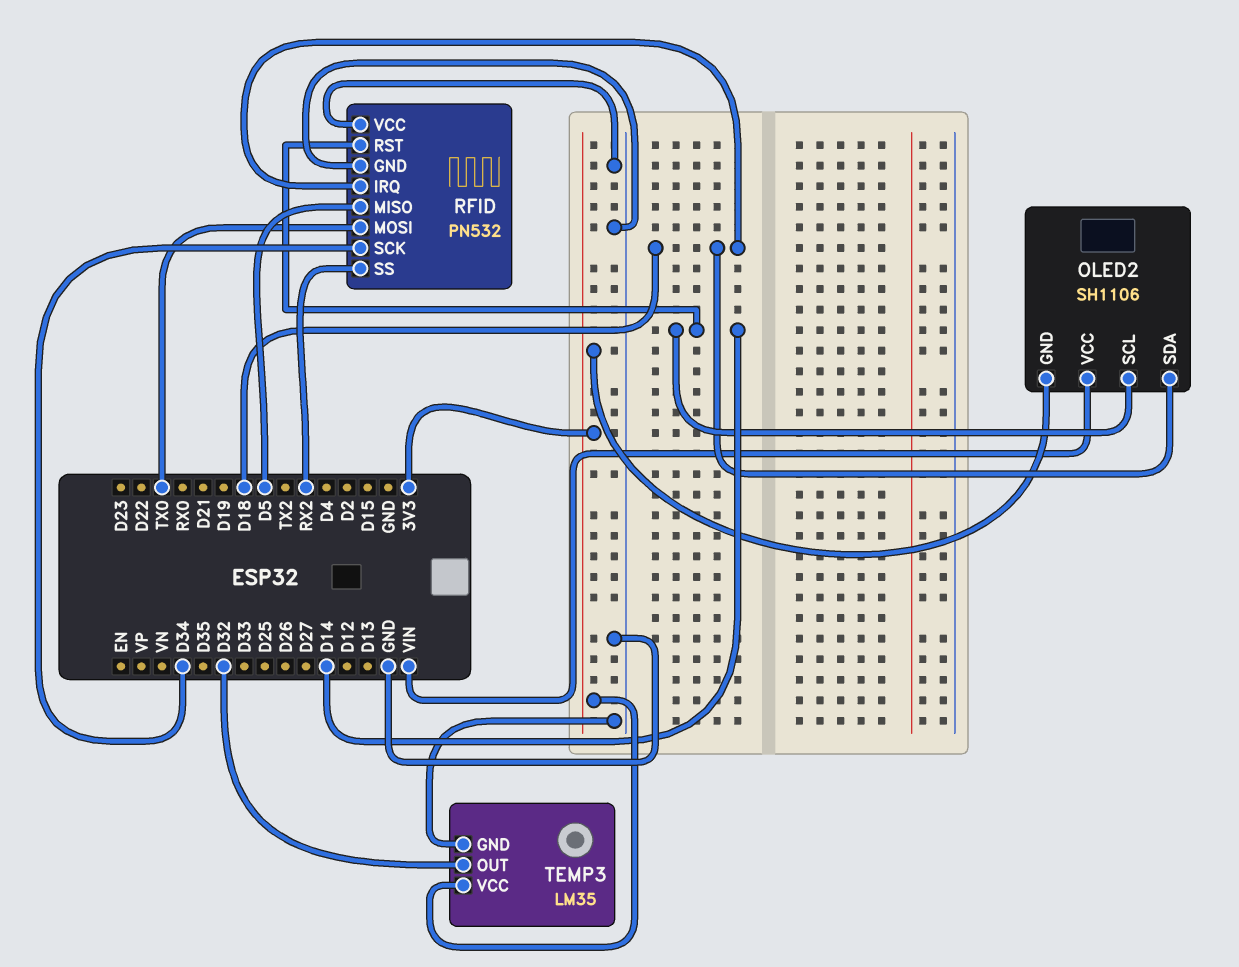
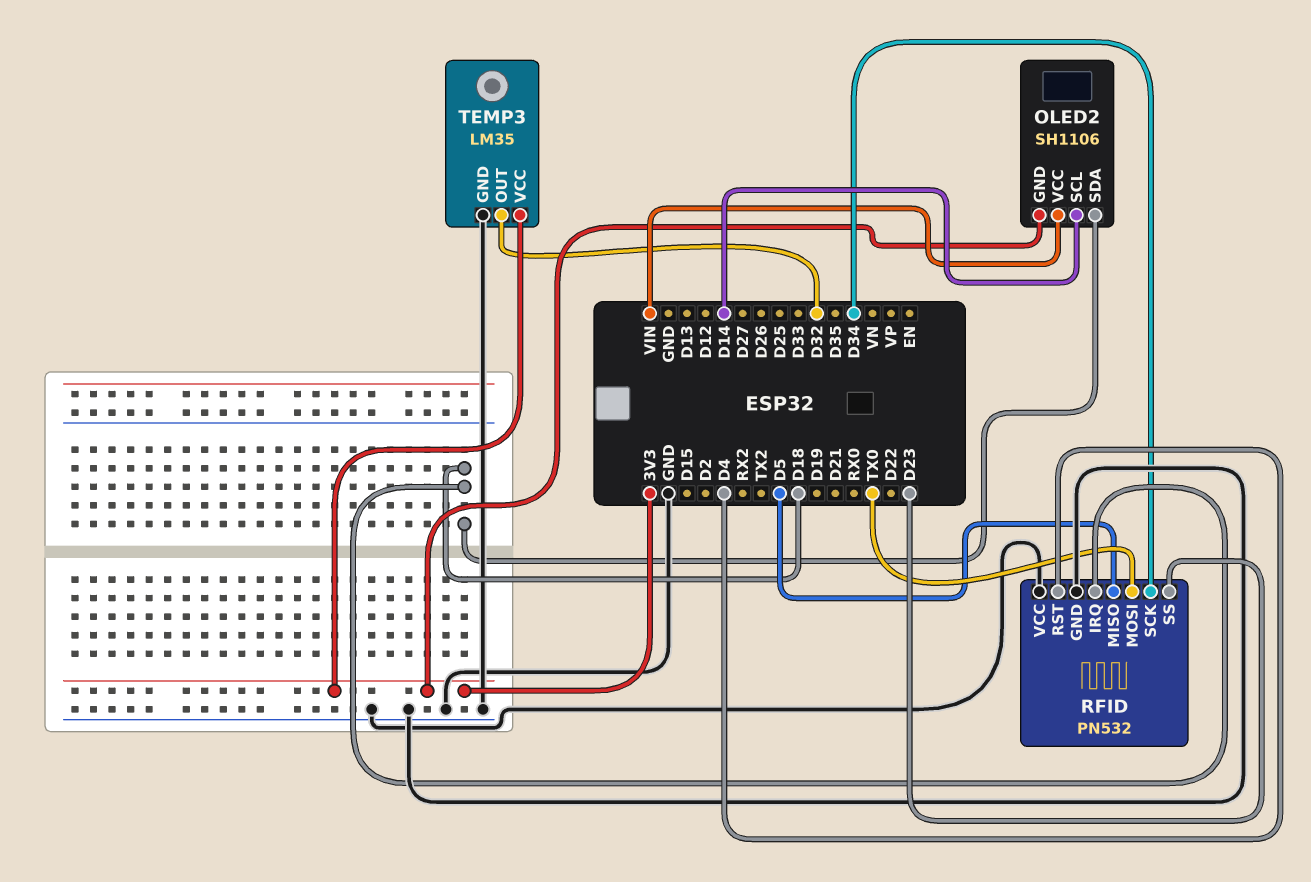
RFID pin RST: D14 -> D4
RFID pin SS: RX2 -> D23

